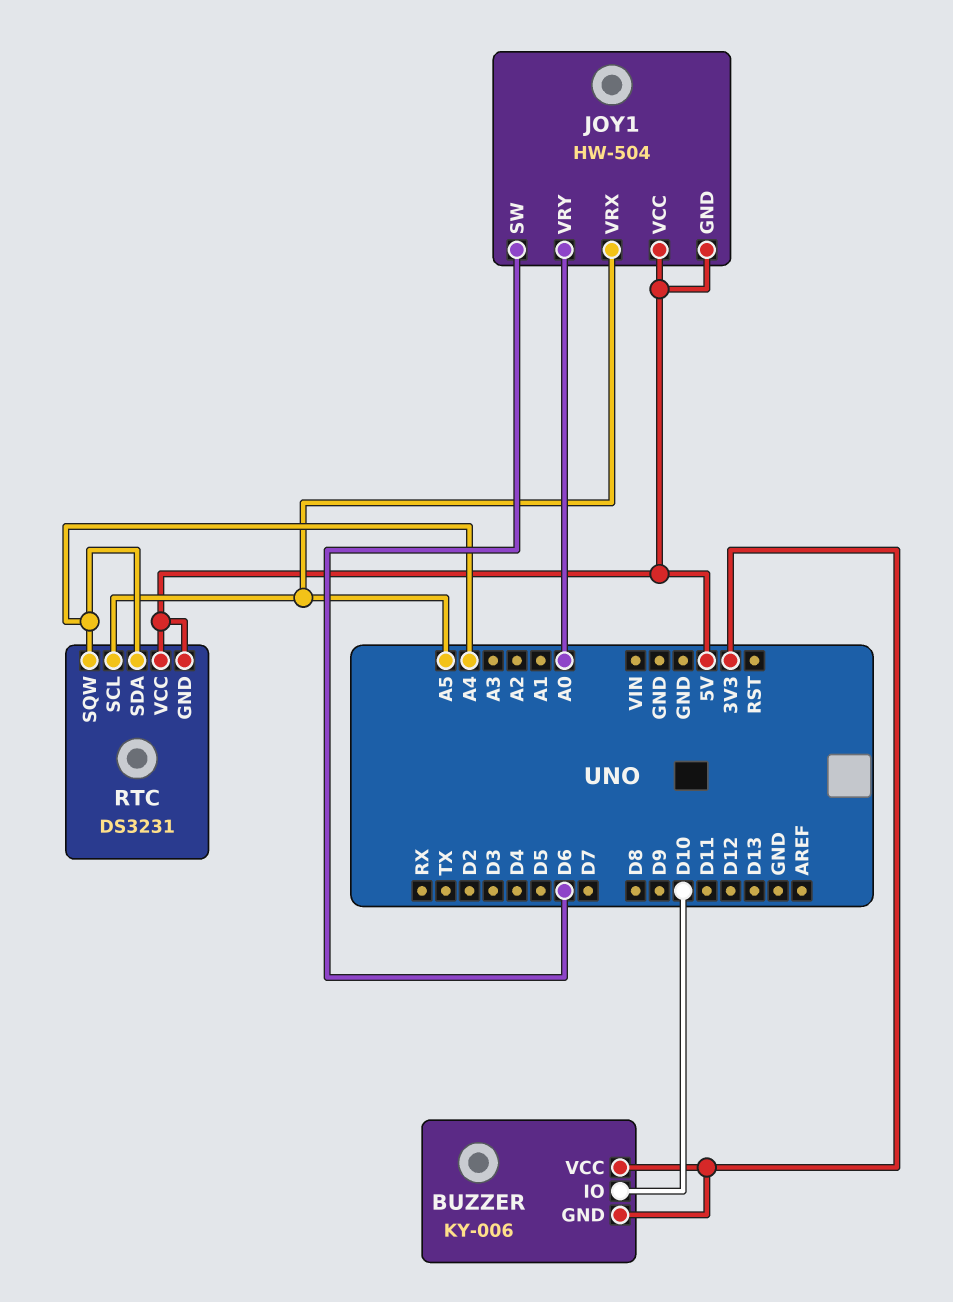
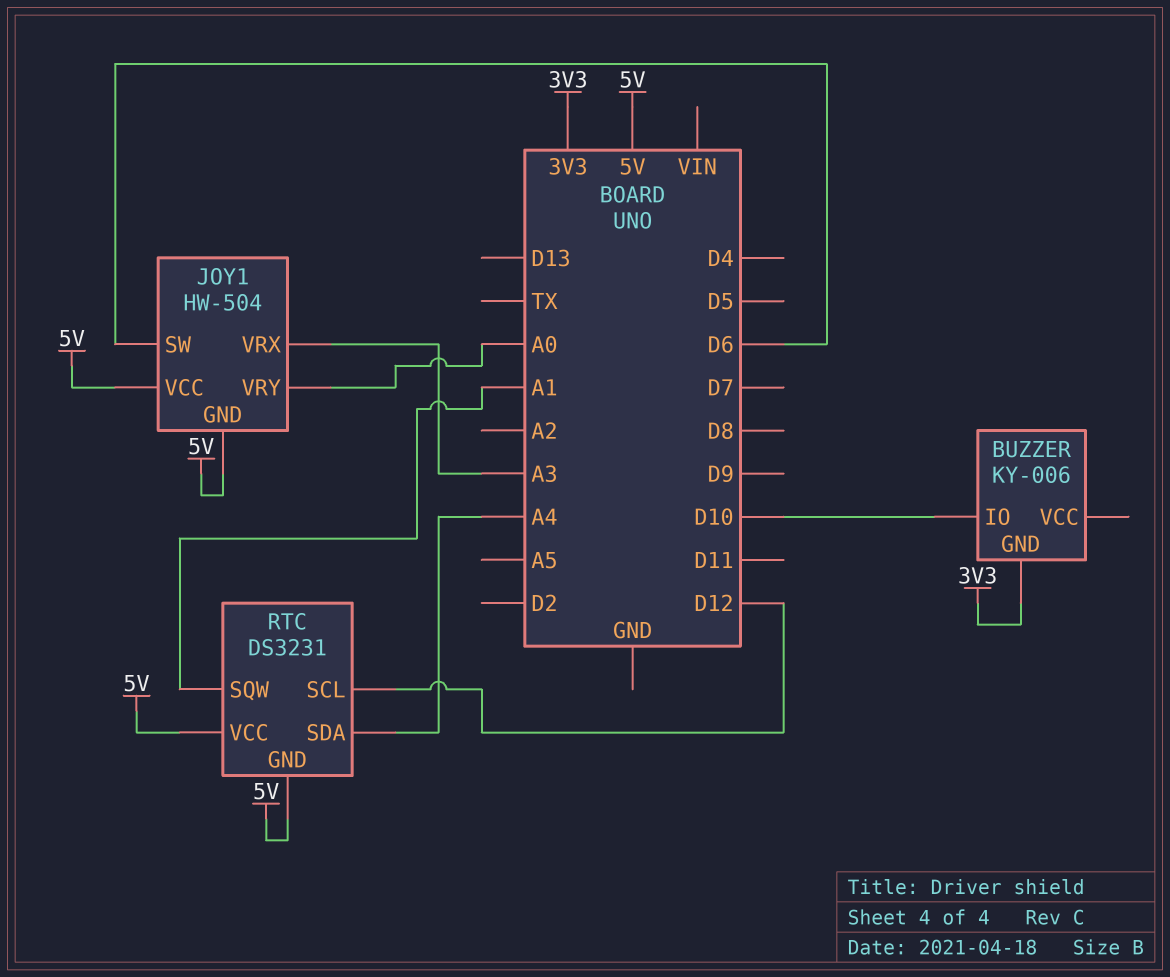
BUZZER pin VCC: 3V3 -> none
JOY1 pin VRX: A5 -> A3
RTC pin SCL: A5 -> D12
RTC pin SQW: A4 -> A1

